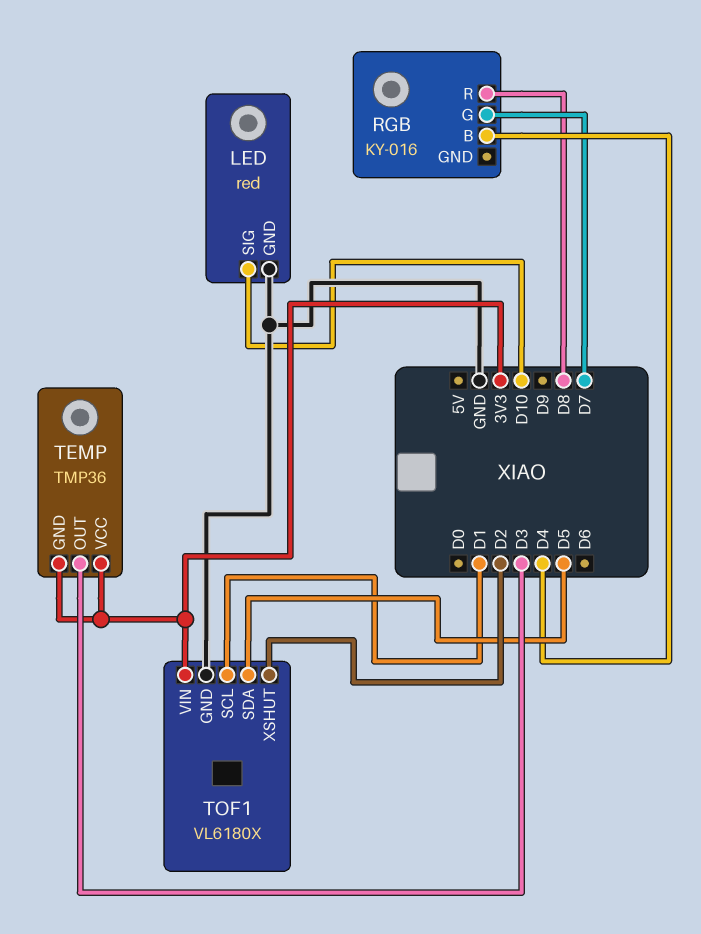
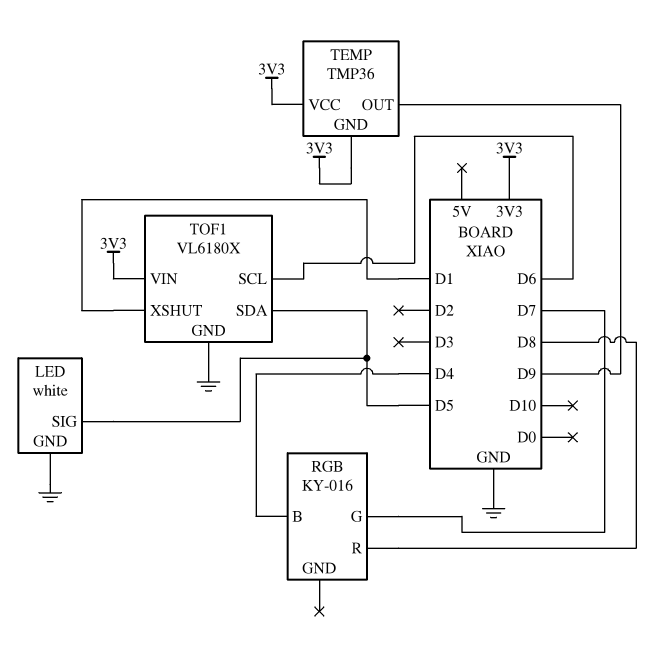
LED: red -> white
LED pin SIG: D10 -> D5
TEMP pin OUT: D3 -> D9
TOF1 pin SCL: D1 -> D6
TOF1 pin XSHUT: D2 -> D1

